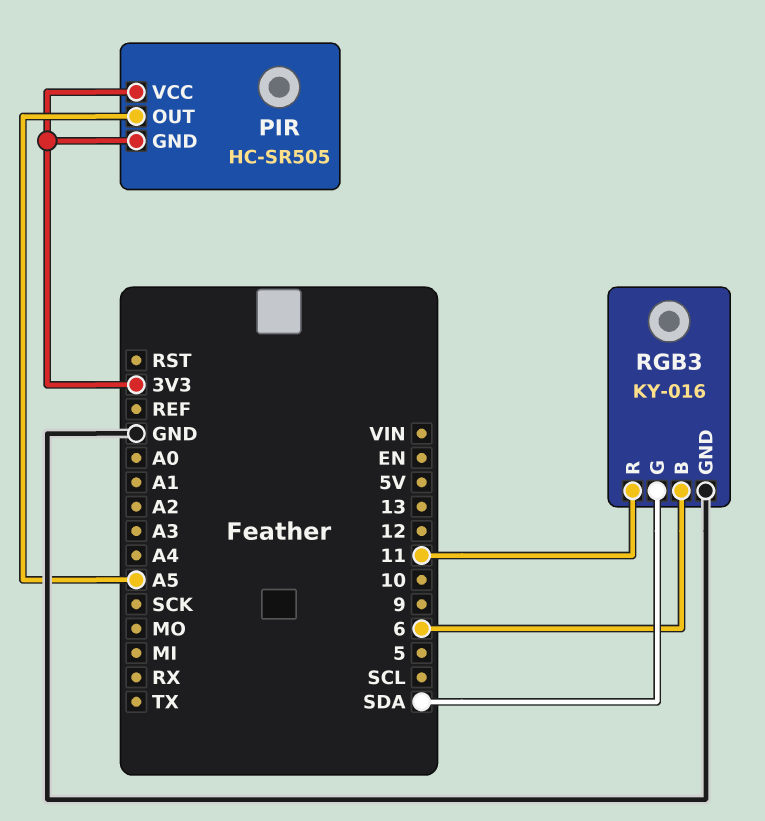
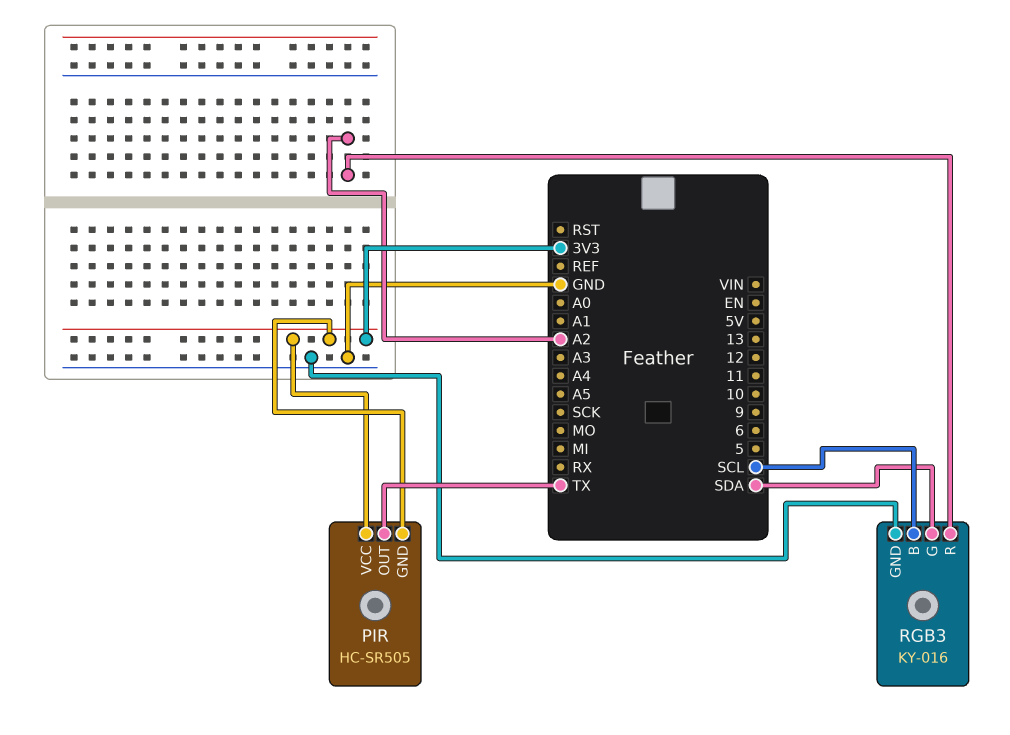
PIR pin OUT: A5 -> TX
RGB3 pin B: 6 -> SCL
RGB3 pin R: 11 -> A2

